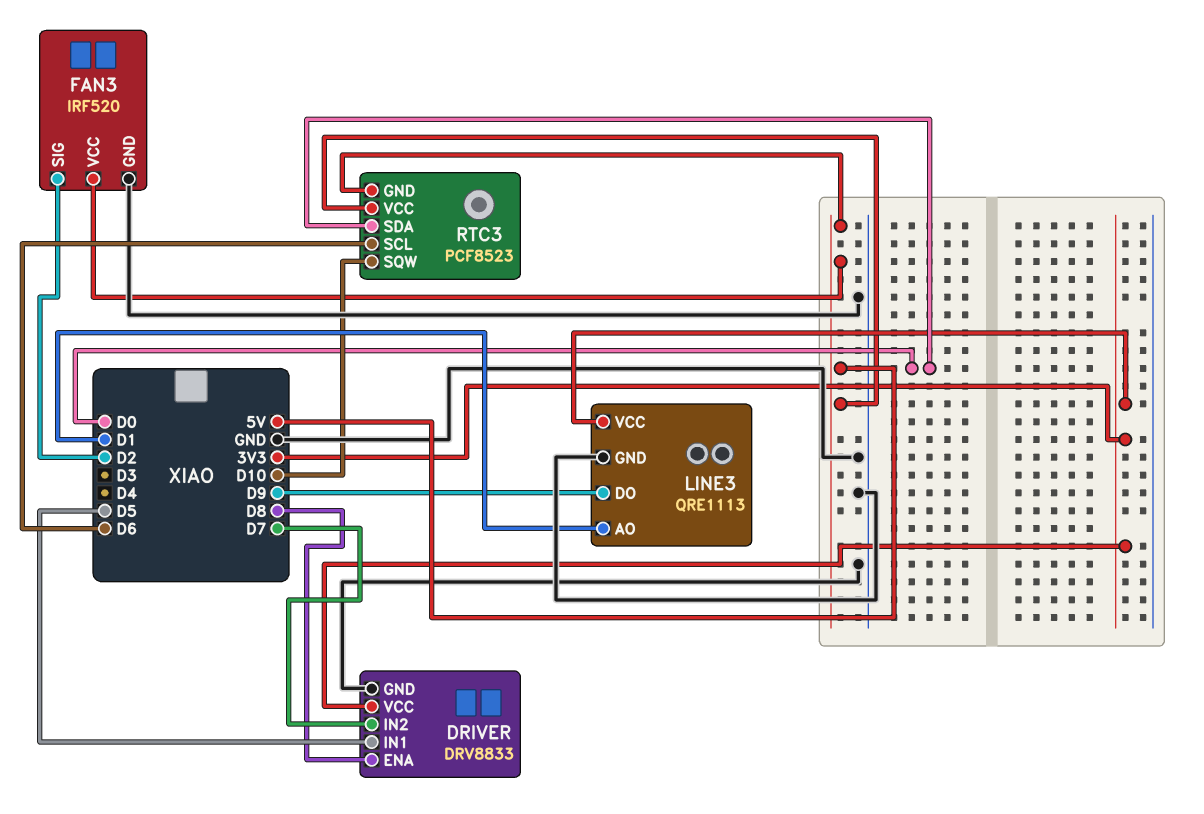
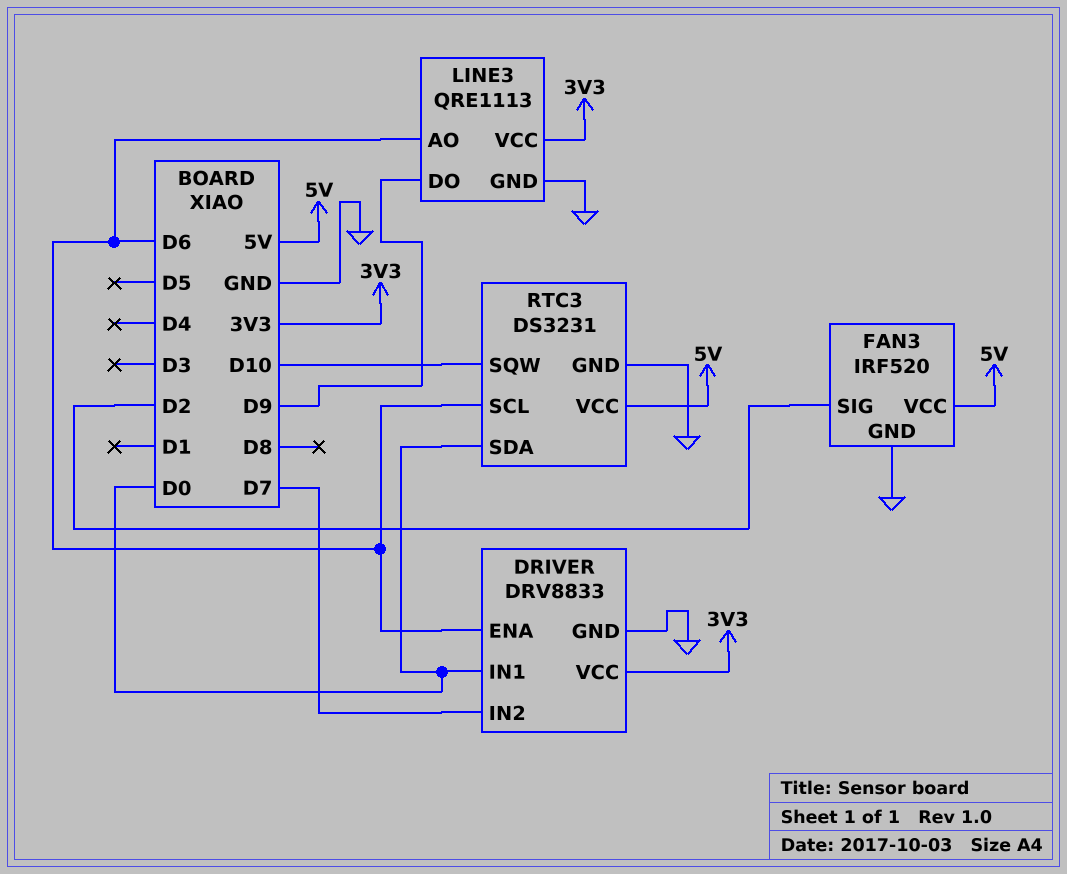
DRIVER pin ENA: D8 -> D6
DRIVER pin IN1: D5 -> D0
LINE3 pin AO: D1 -> D6
RTC3: PCF8523 -> DS3231
RTC3 pin GND: 5V -> GND

